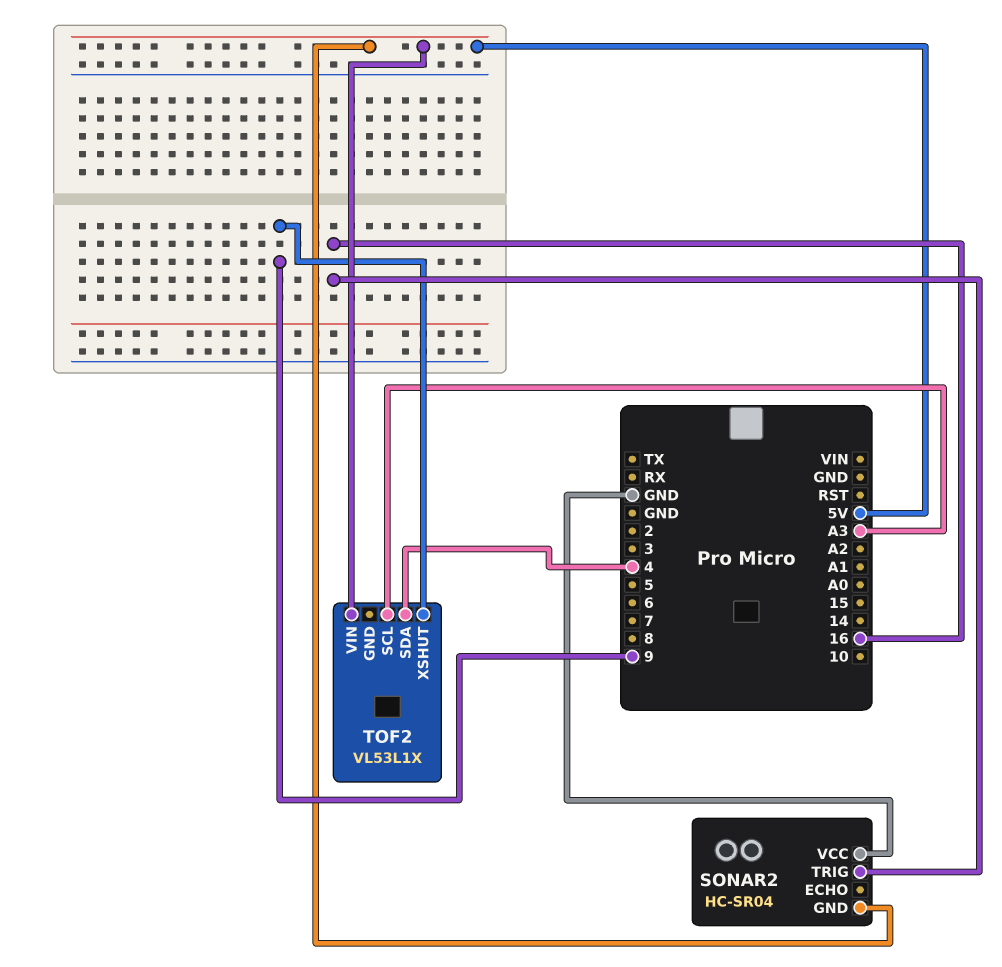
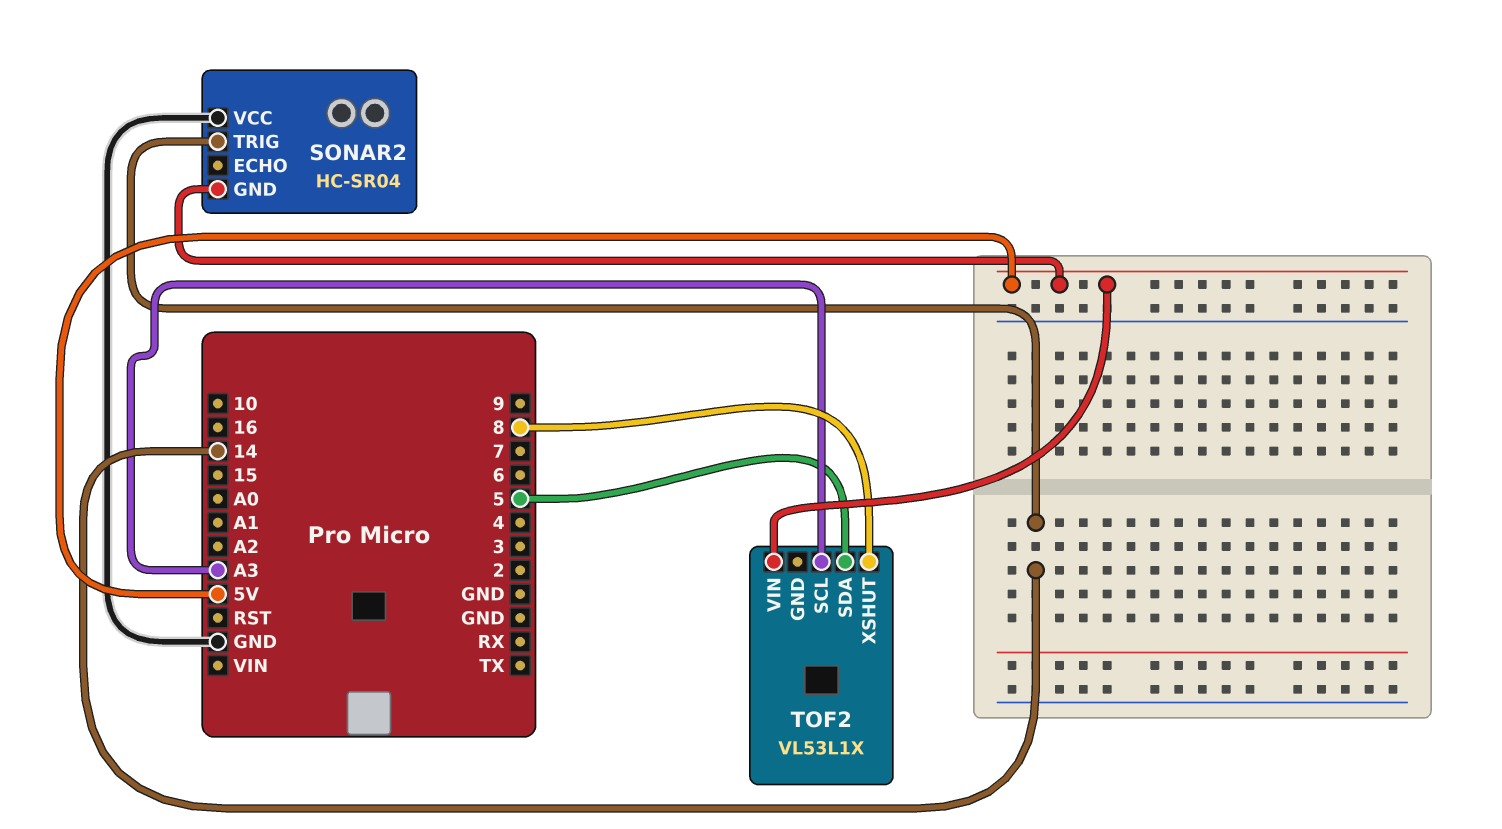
SONAR2 pin TRIG: 16 -> 14
TOF2 pin SDA: 4 -> 5
TOF2 pin XSHUT: 9 -> 8

